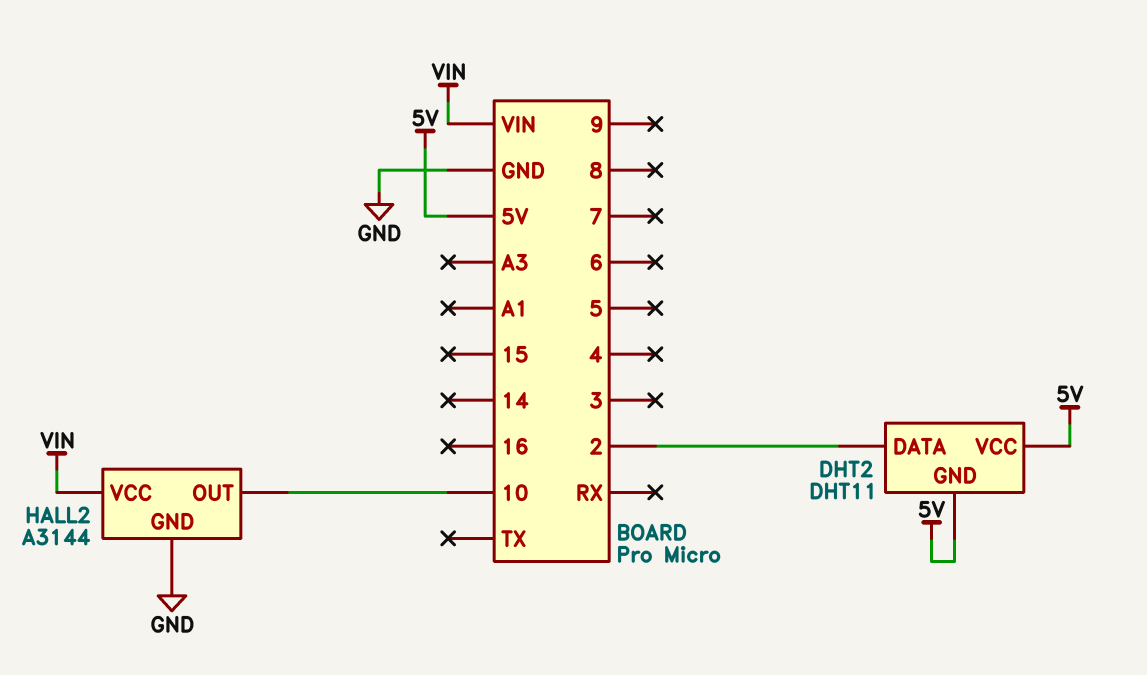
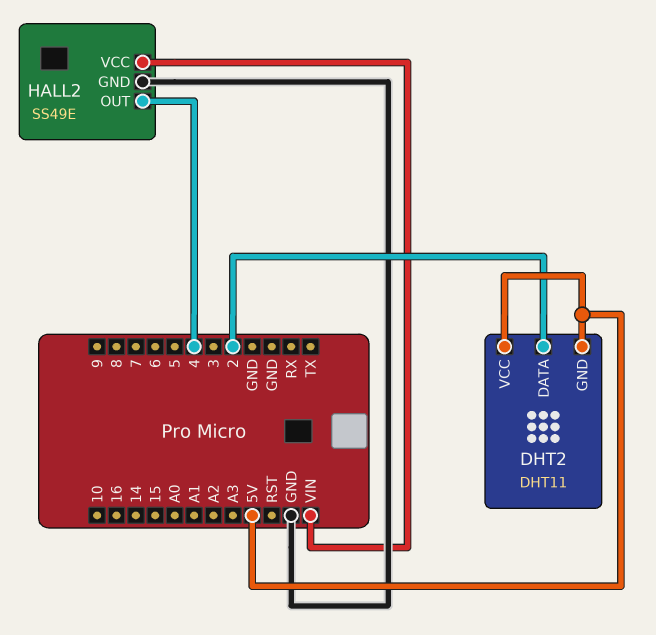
HALL2: A3144 -> SS49E
HALL2 pin OUT: 10 -> 4

